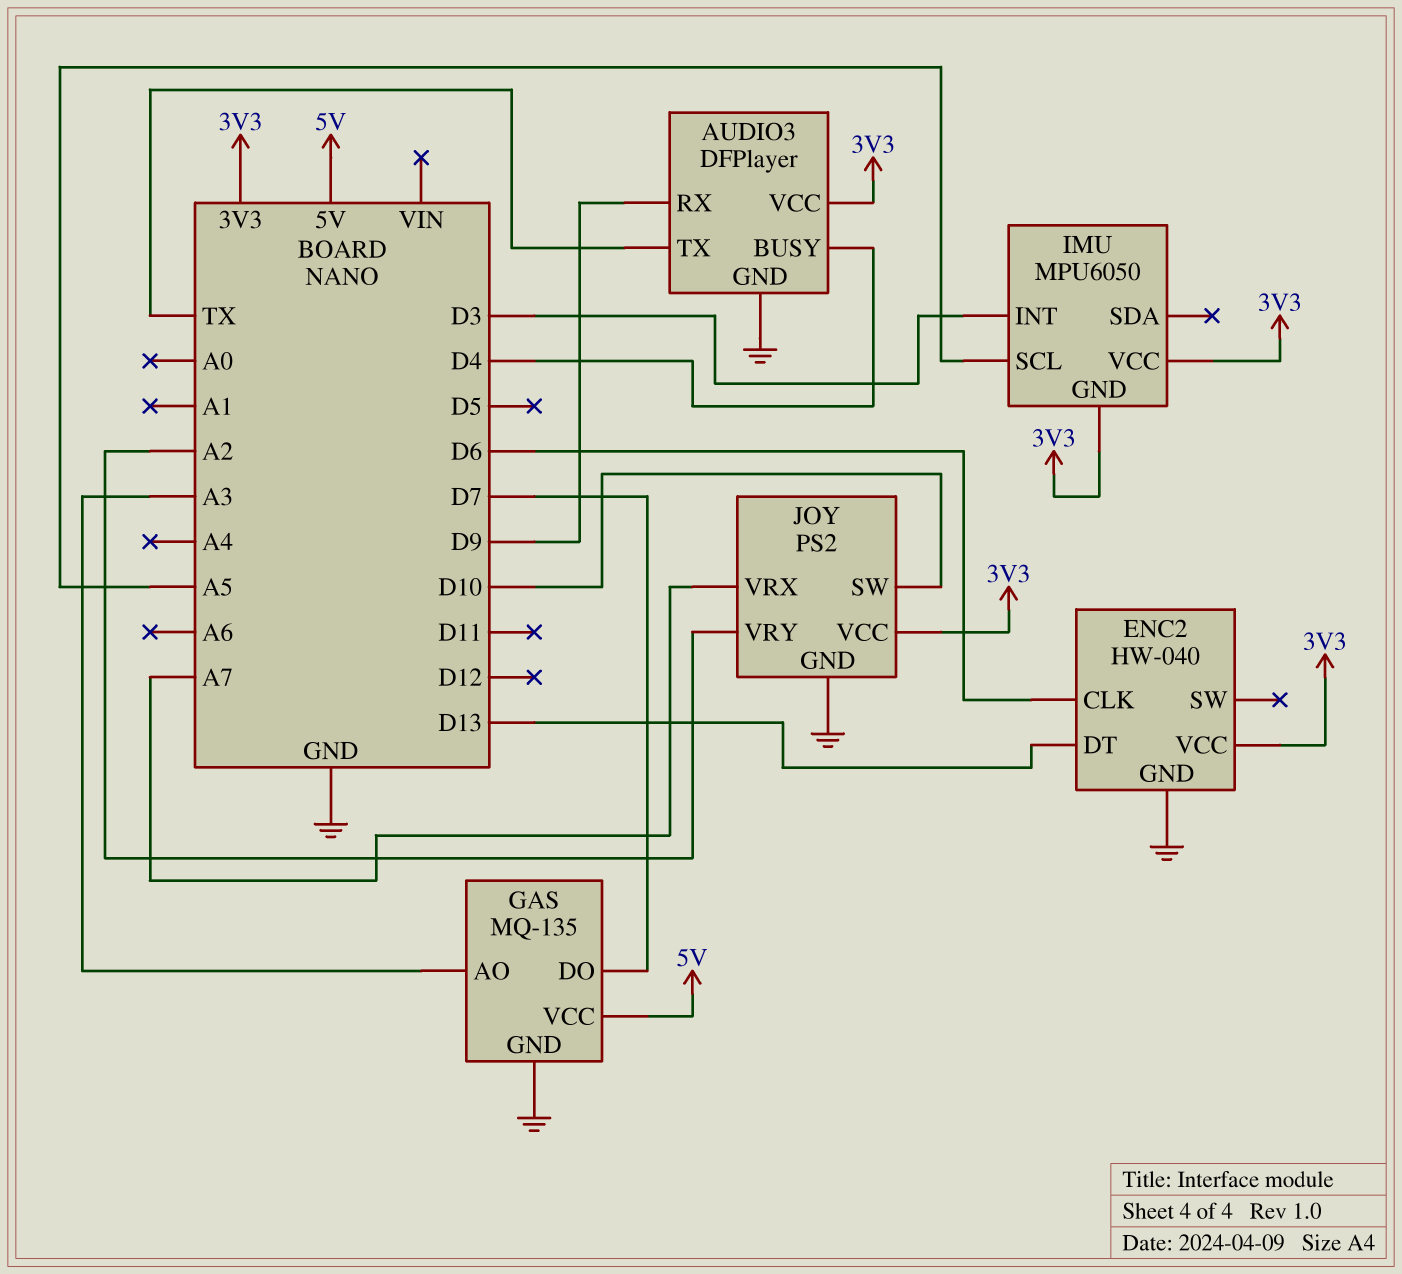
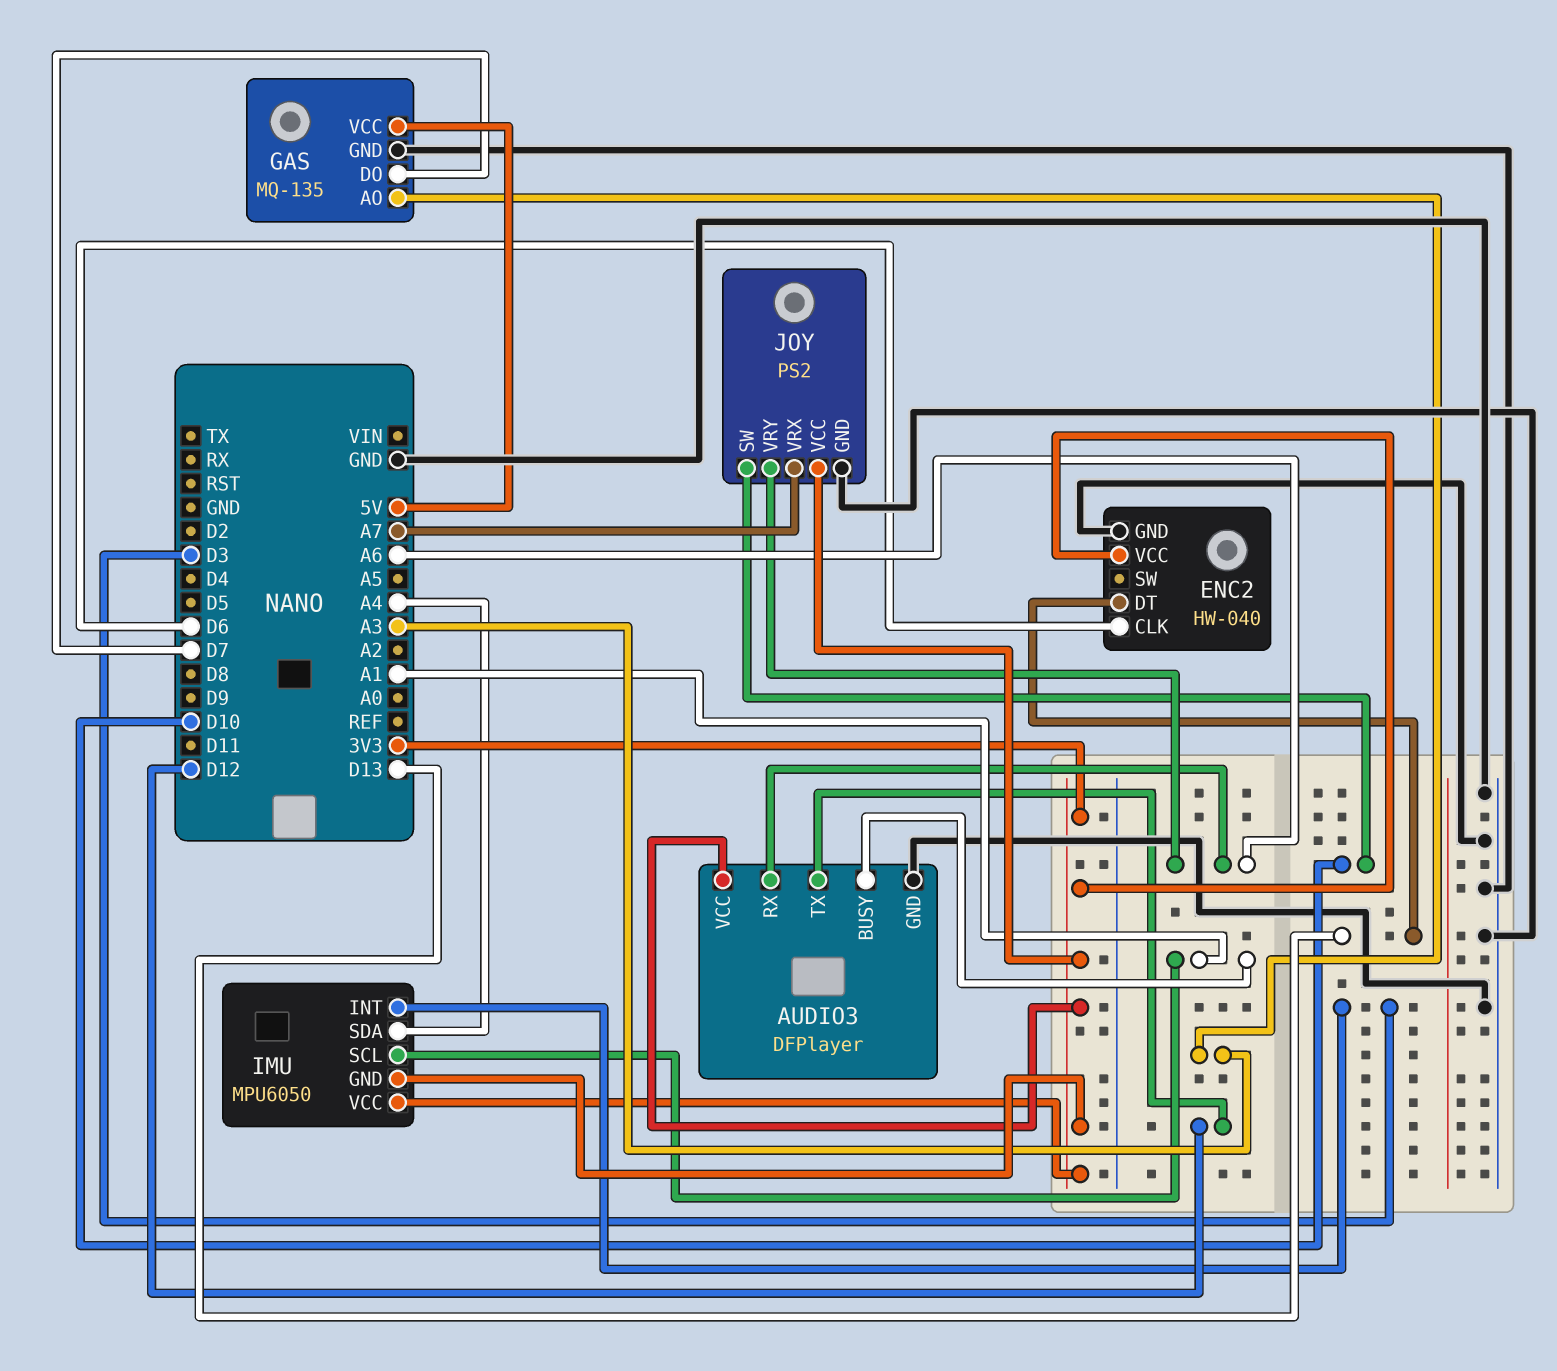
AUDIO3 pin BUSY: D4 -> A1
AUDIO3 pin RX: D9 -> A6
AUDIO3 pin TX: TX -> D12
IMU pin SCL: A5 -> A1
IMU pin SDA: none -> A4
JOY pin VRY: A2 -> A6

